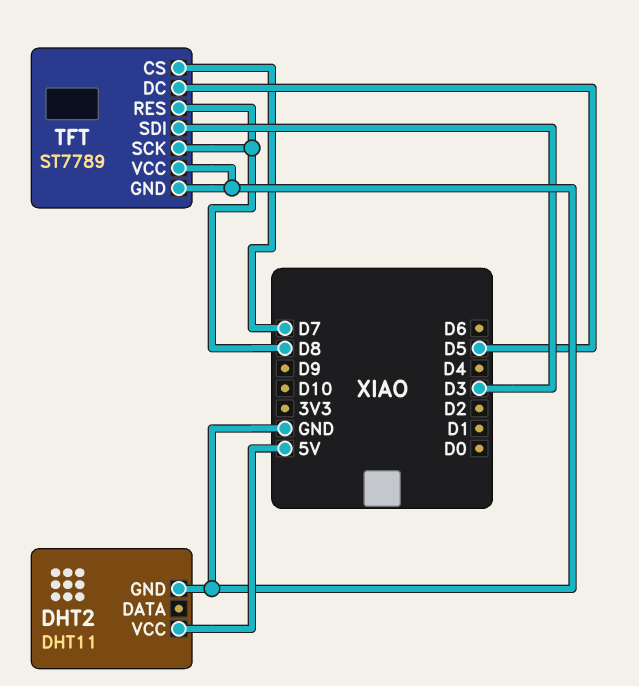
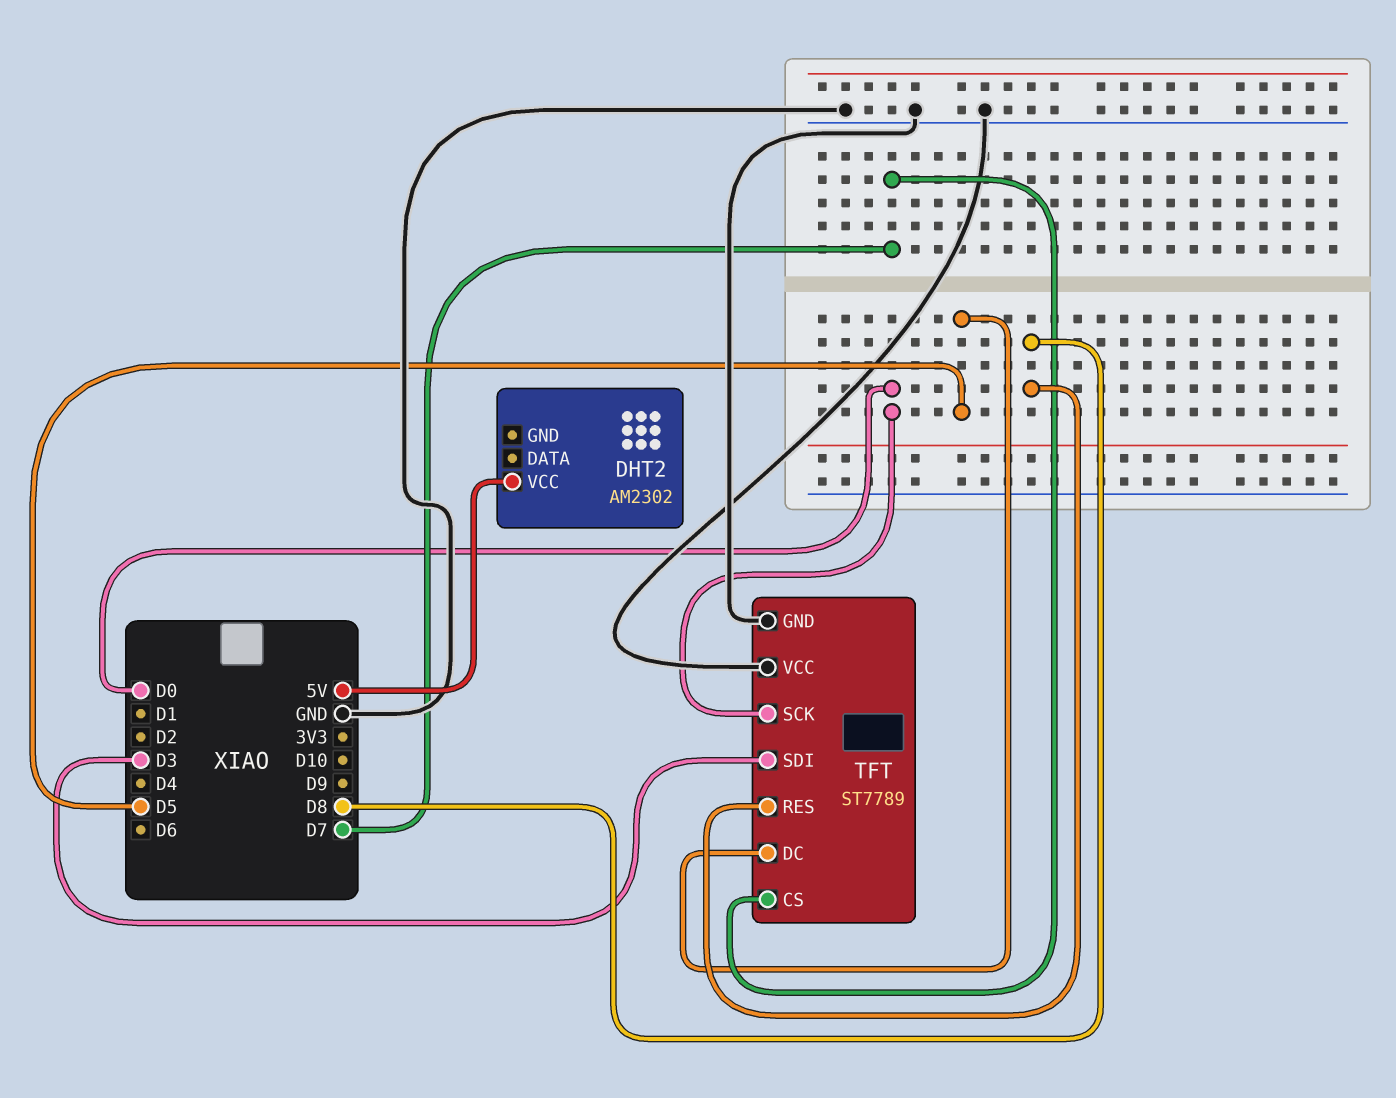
DHT2: DHT11 -> AM2302
DHT2 pin GND: GND -> none
TFT pin SCK: D8 -> D0

